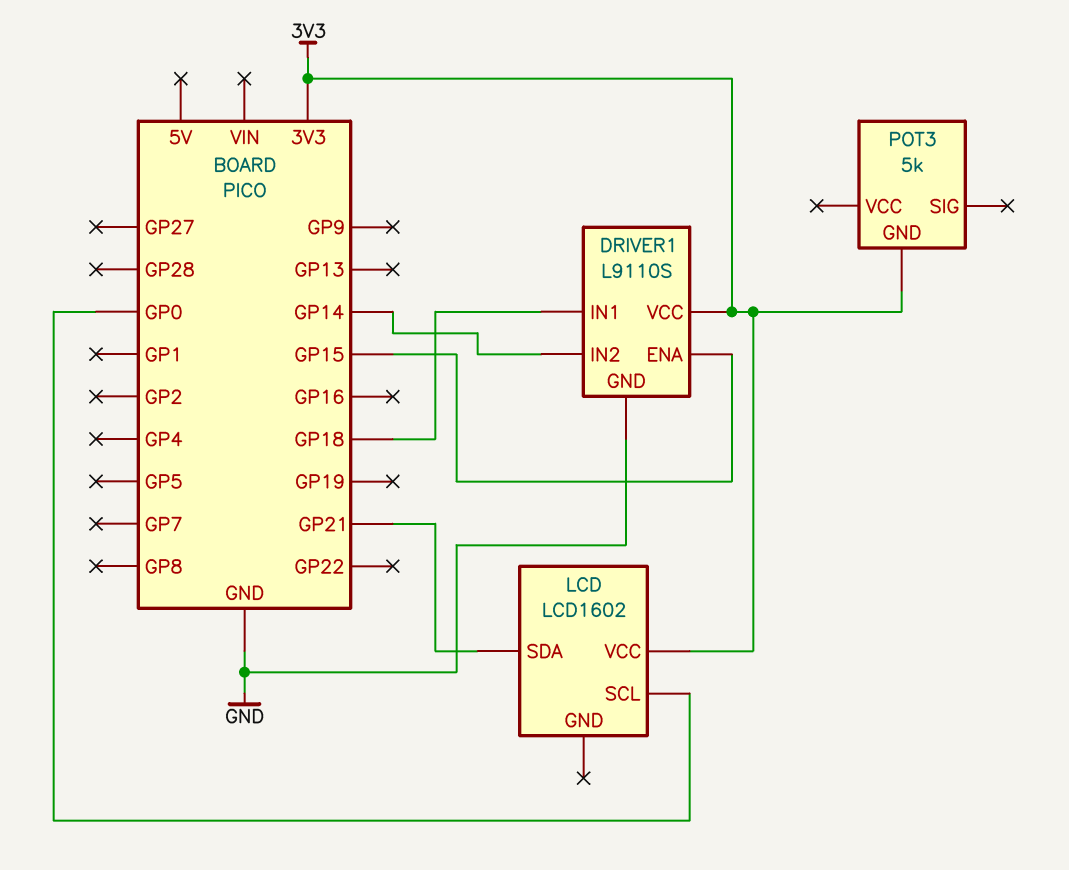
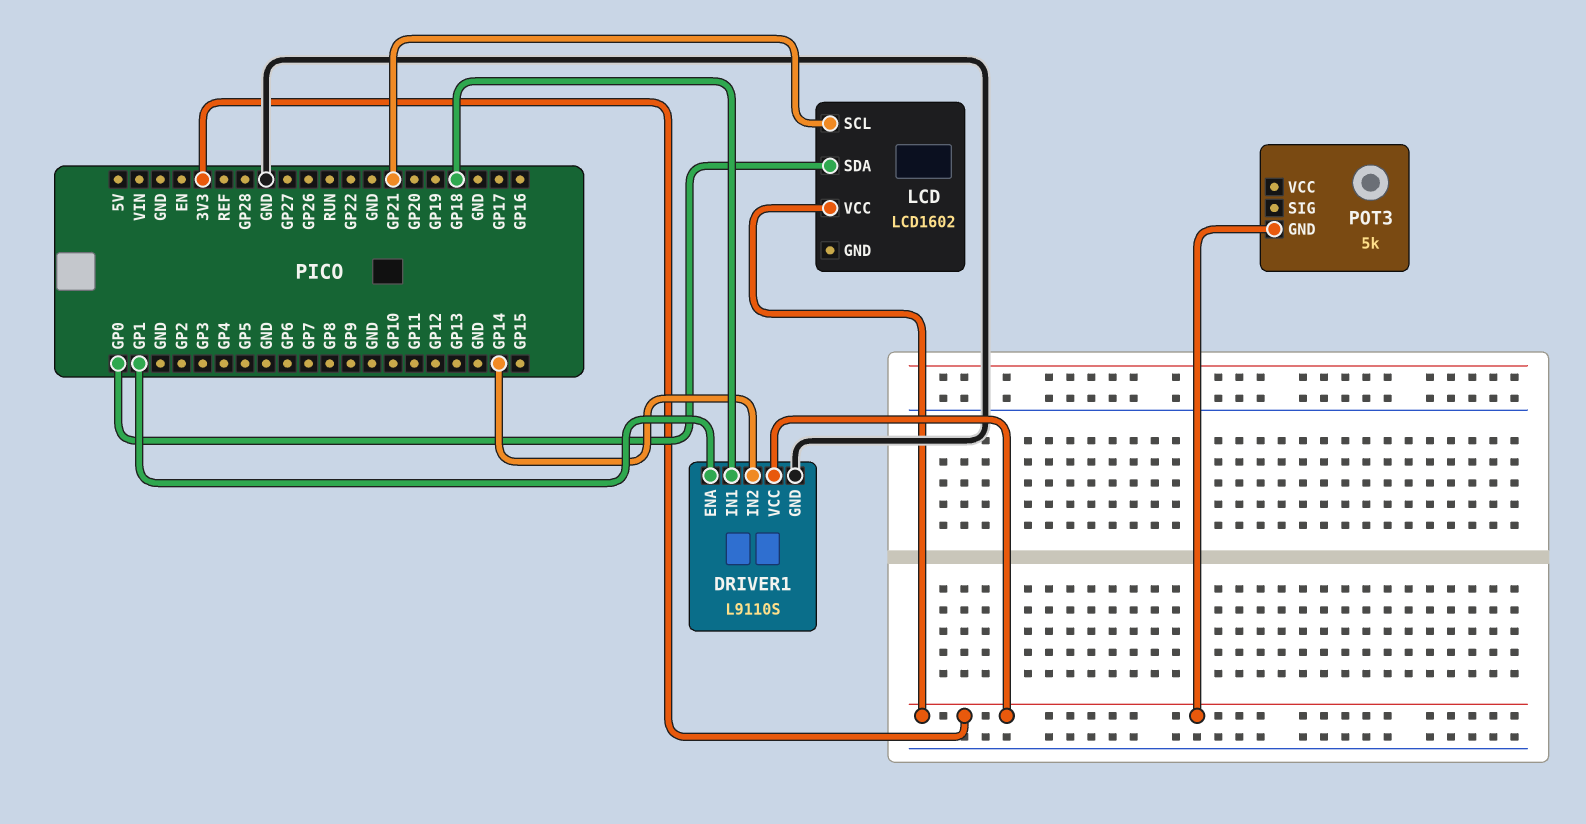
DRIVER1 pin ENA: GP15 -> GP1
LCD pin SCL: GP0 -> GP21
LCD pin SDA: GP21 -> GP0

